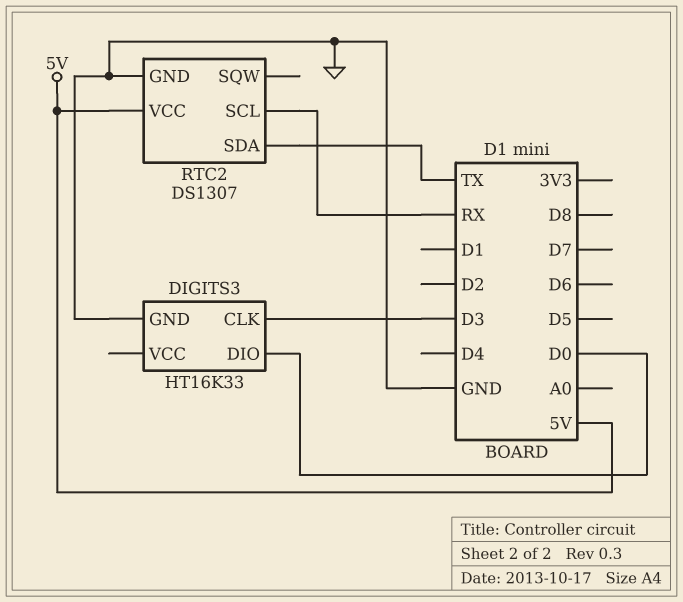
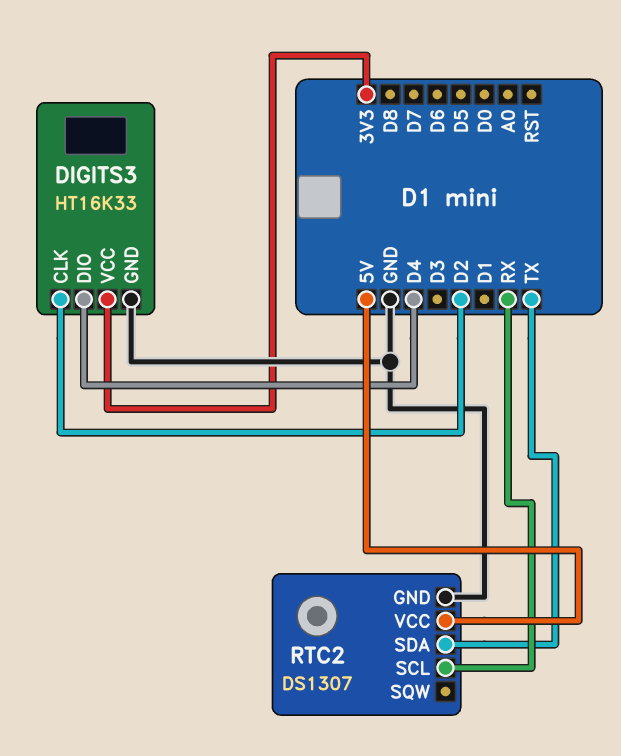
DIGITS3 pin CLK: D3 -> D2
DIGITS3 pin DIO: D0 -> D4
DIGITS3 pin VCC: none -> 3V3

